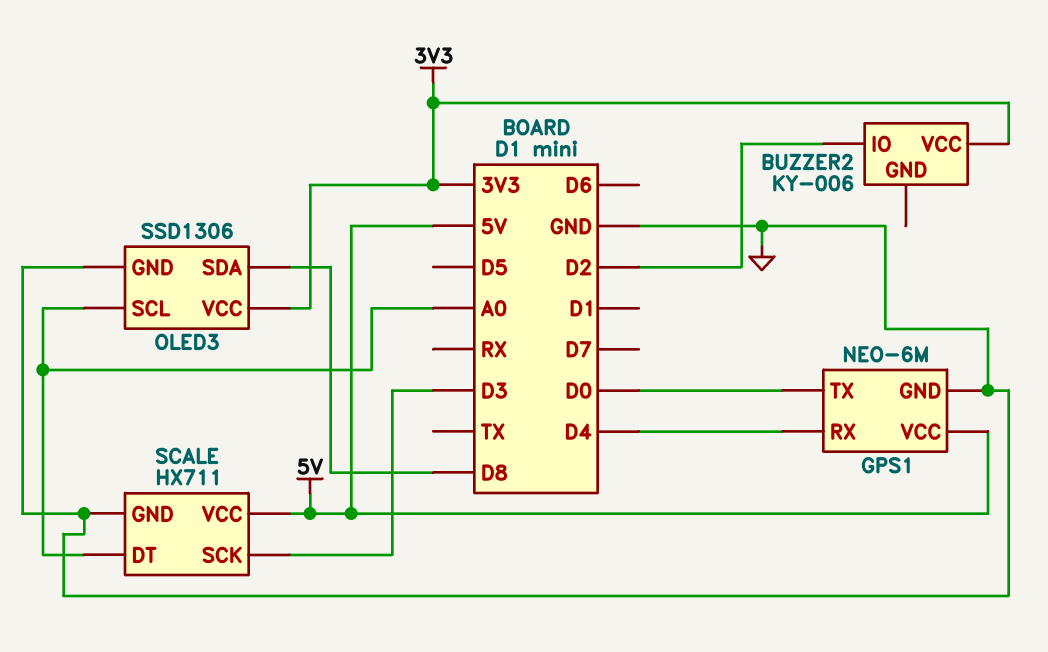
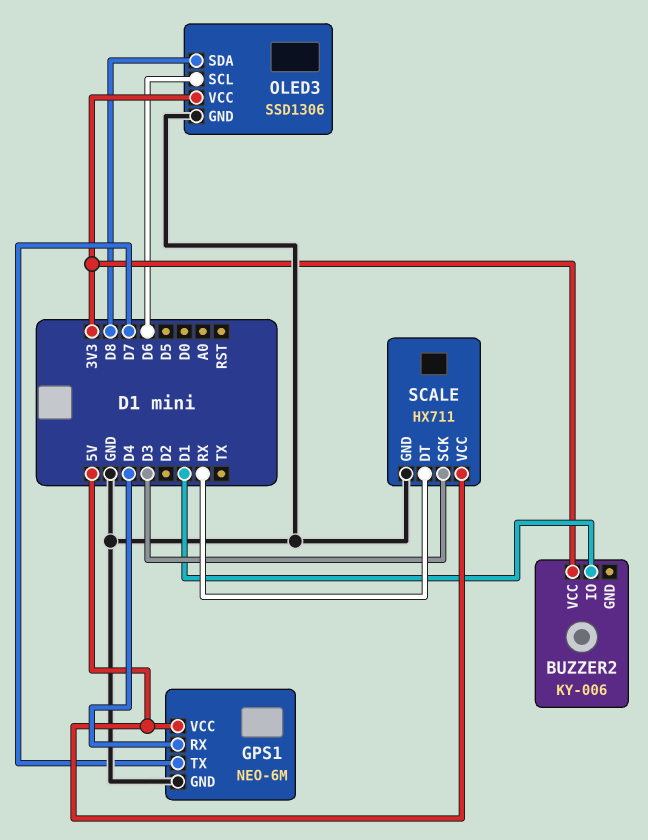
BUZZER2 pin IO: D2 -> D1
GPS1 pin TX: D0 -> D7
OLED3 pin SCL: A0 -> D6
SCALE pin DT: A0 -> RX

